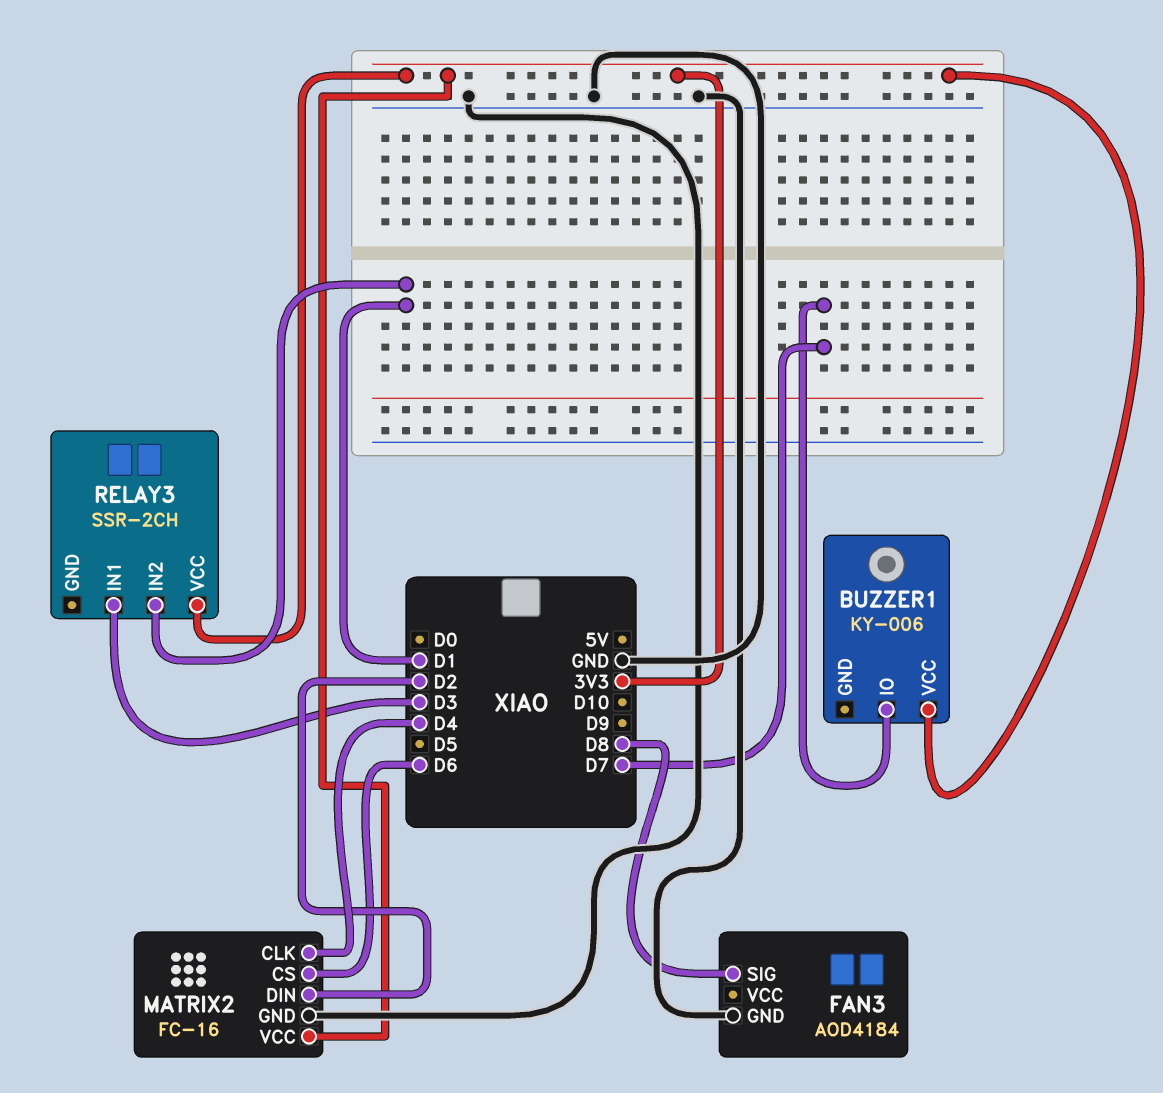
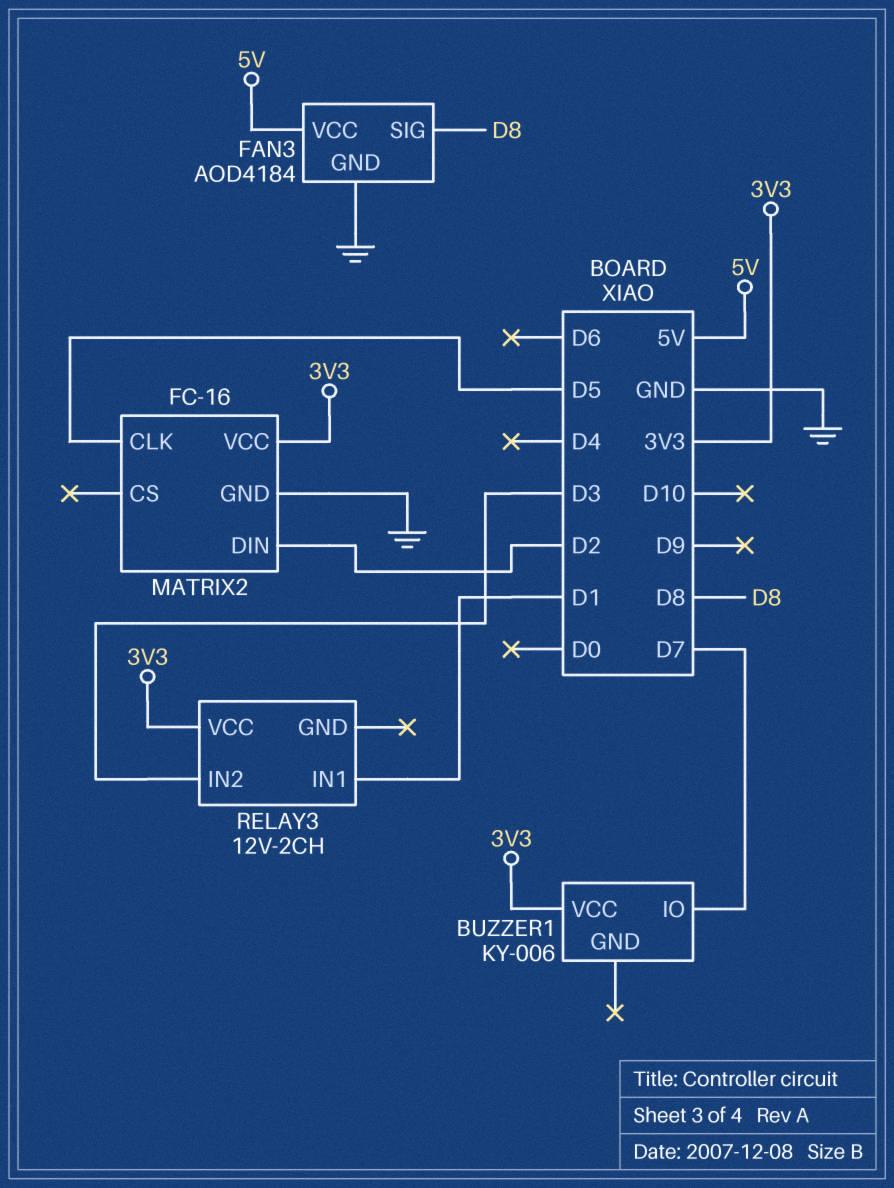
FAN3 pin VCC: none -> 5V
MATRIX2 pin CLK: D4 -> D5
MATRIX2 pin CS: D6 -> none
RELAY3: SSR-2CH -> 12V-2CH
RELAY3 pin IN1: D3 -> D1
RELAY3 pin IN2: D1 -> D3

